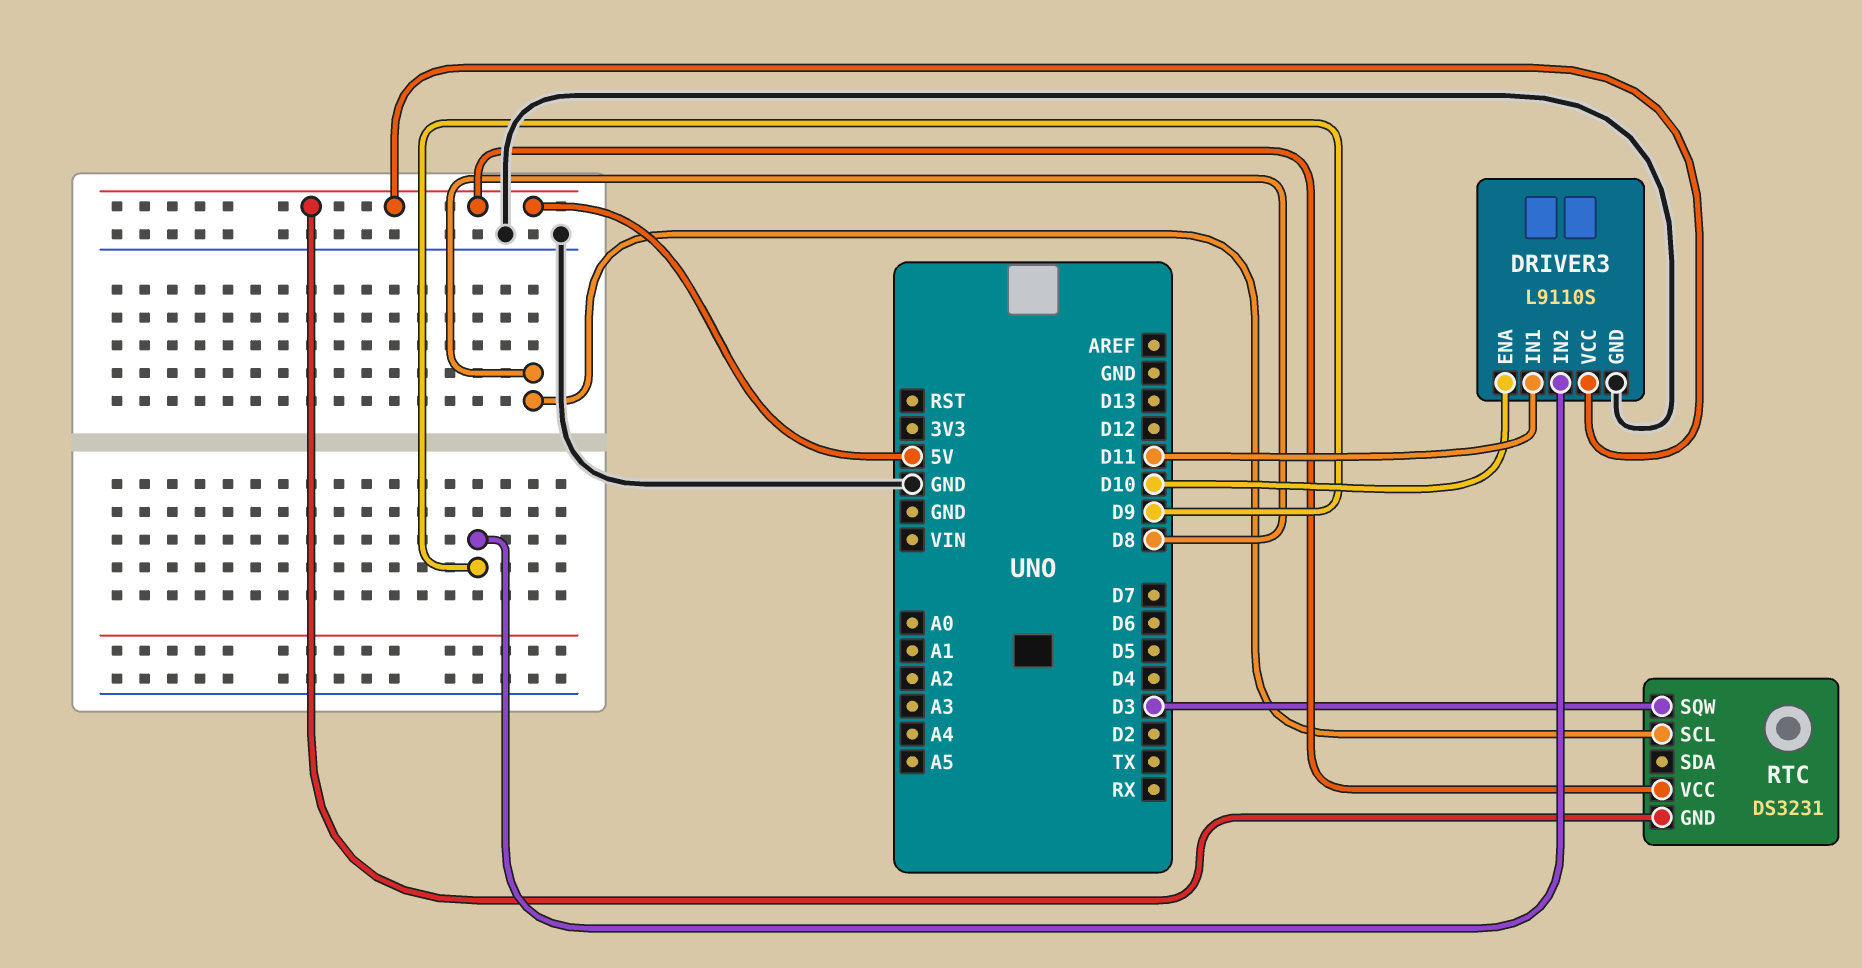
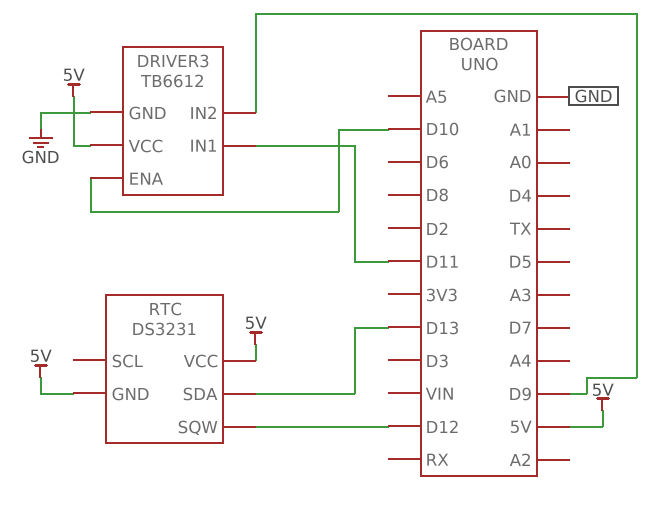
DRIVER3: L9110S -> TB6612
RTC pin SCL: D8 -> none
RTC pin SDA: none -> D13
RTC pin SQW: D3 -> D12

